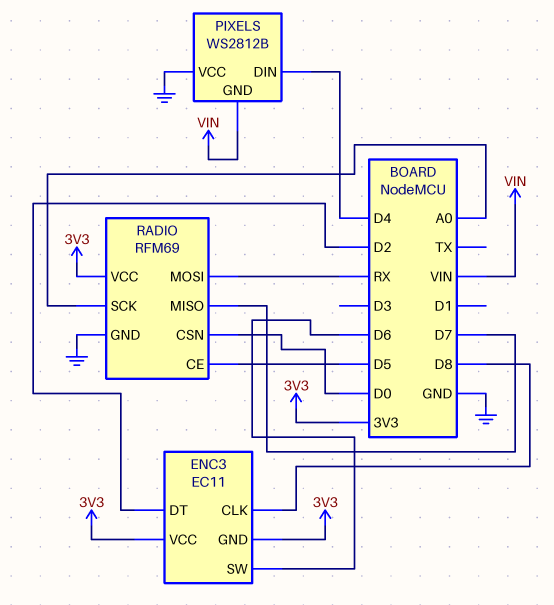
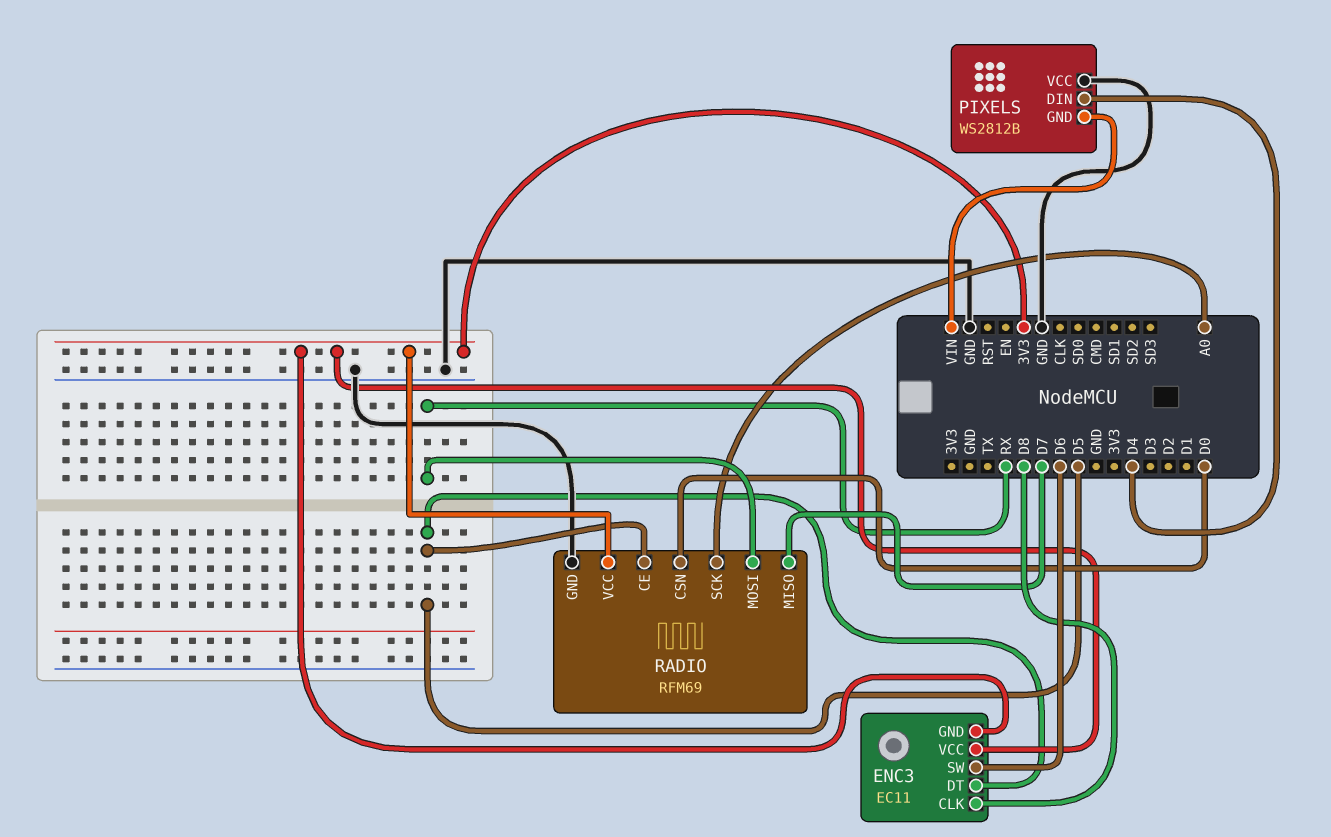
ENC3 pin DT: D2 -> D5

